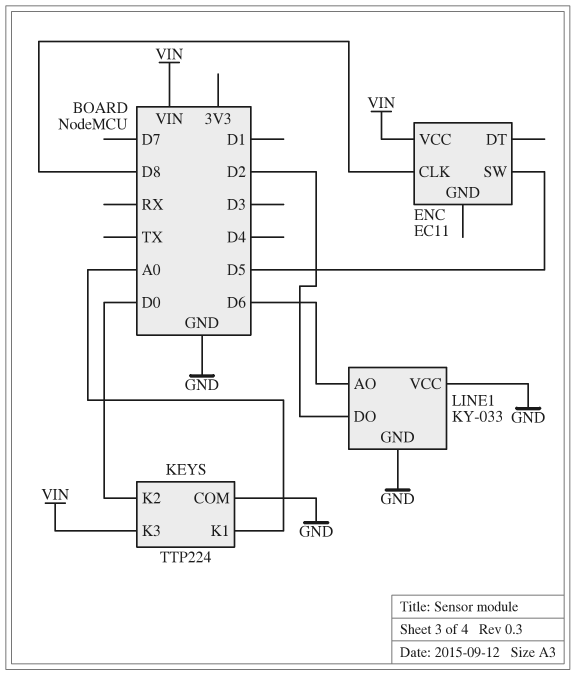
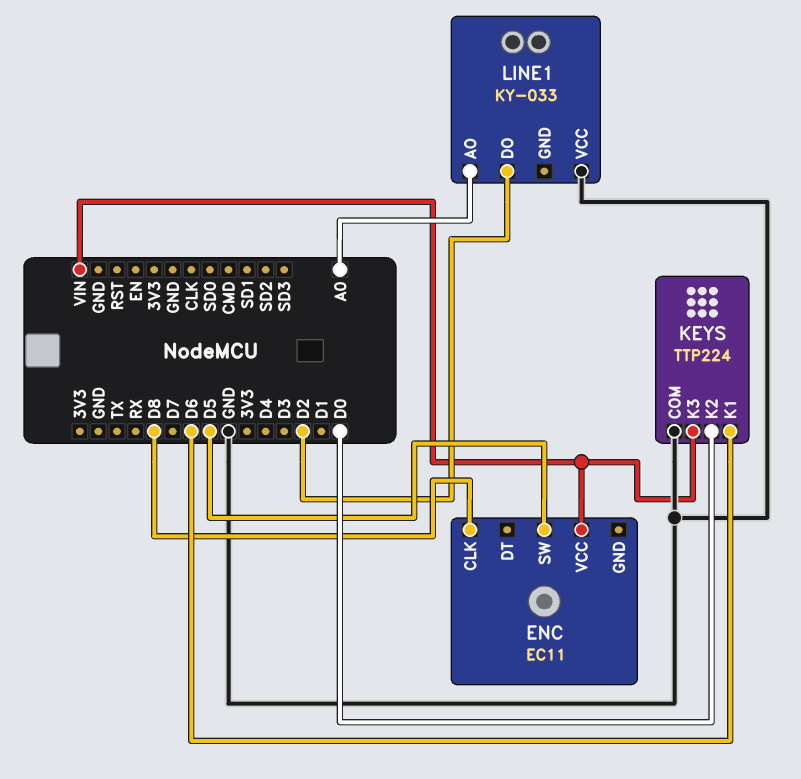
KEYS pin K1: A0 -> D6
LINE1 pin AO: D6 -> A0
LINE1 pin GND: GND -> none

